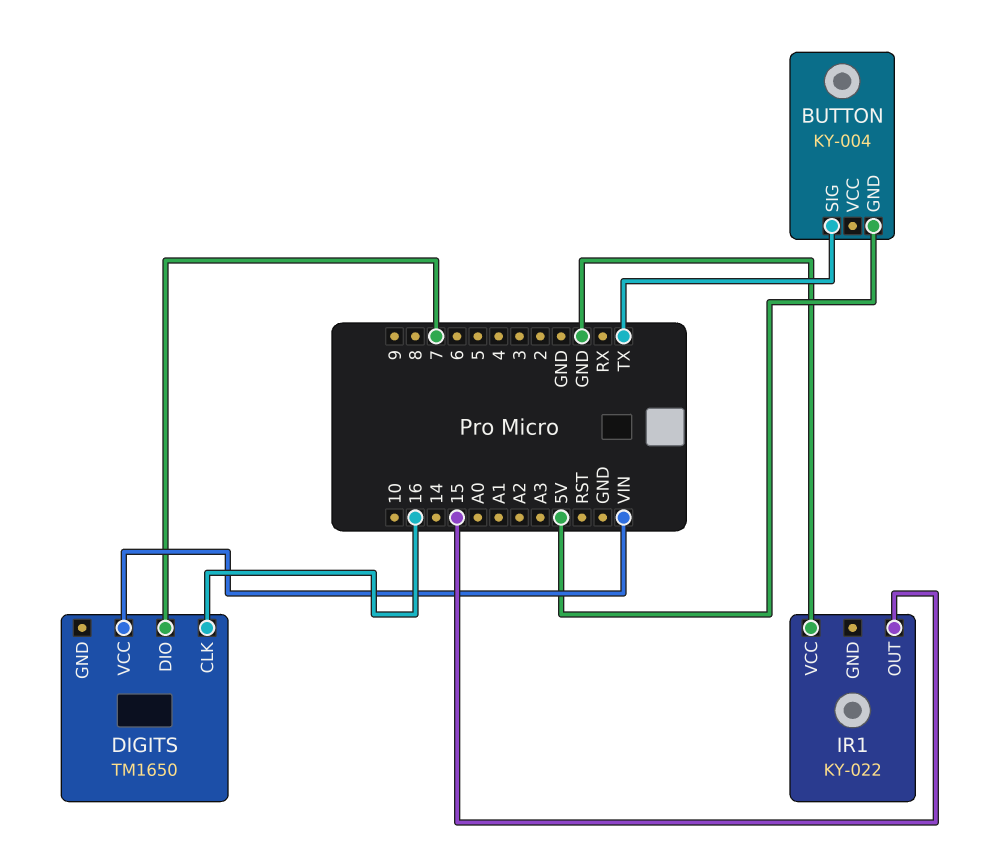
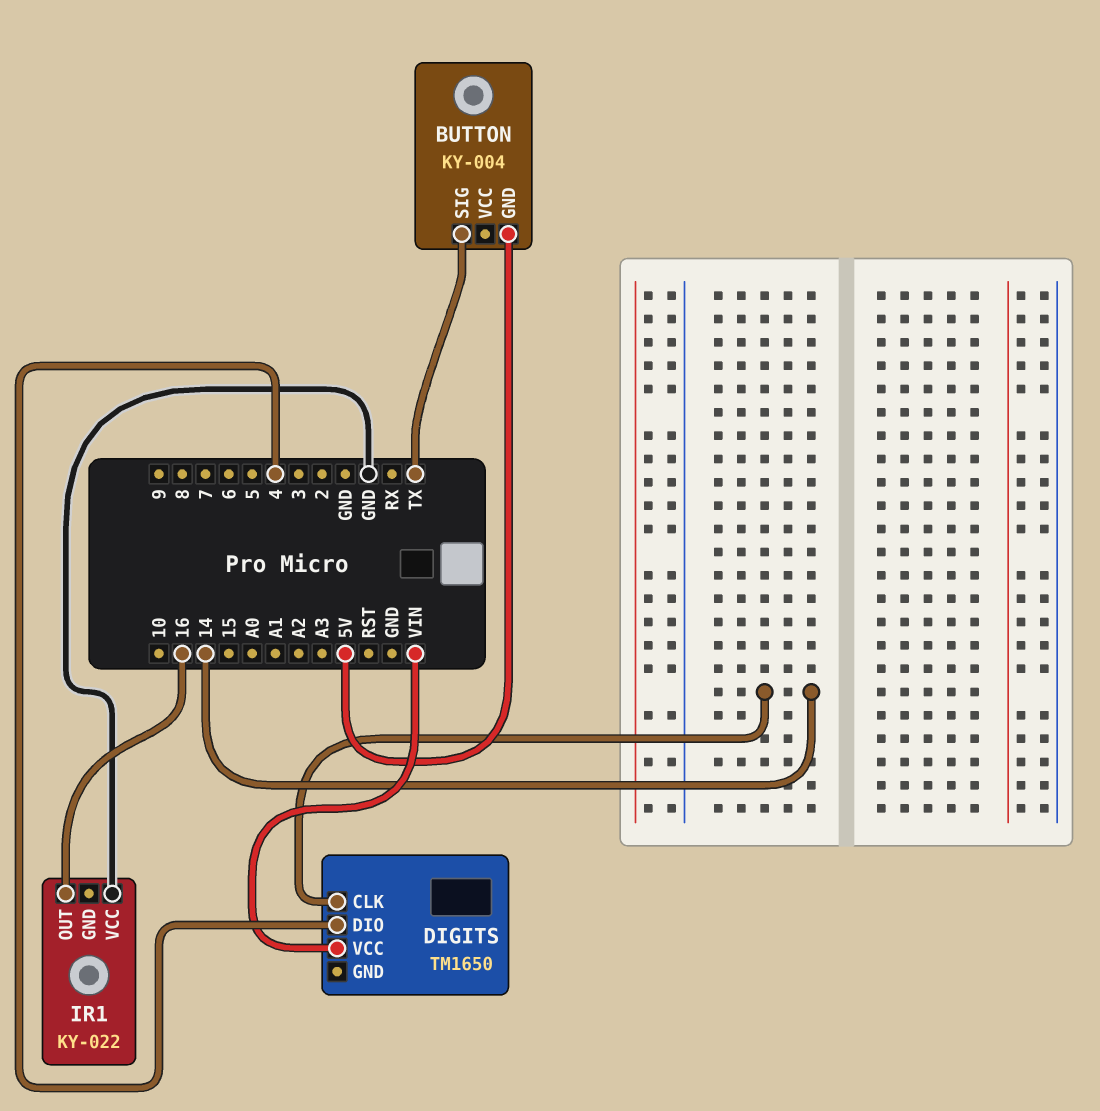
DIGITS pin CLK: 16 -> 14
DIGITS pin DIO: 7 -> 4
IR1 pin OUT: 15 -> 16

